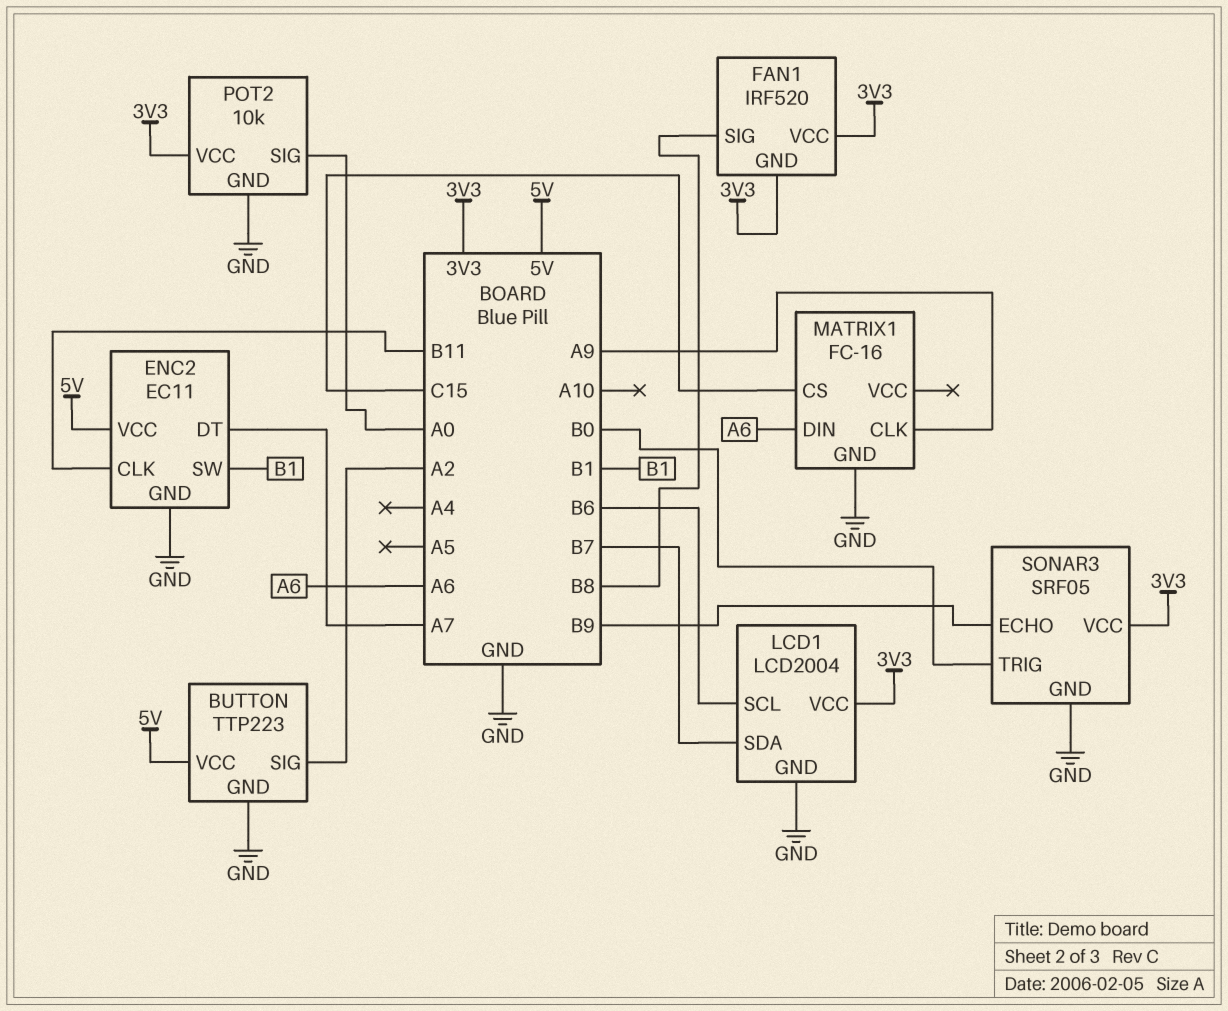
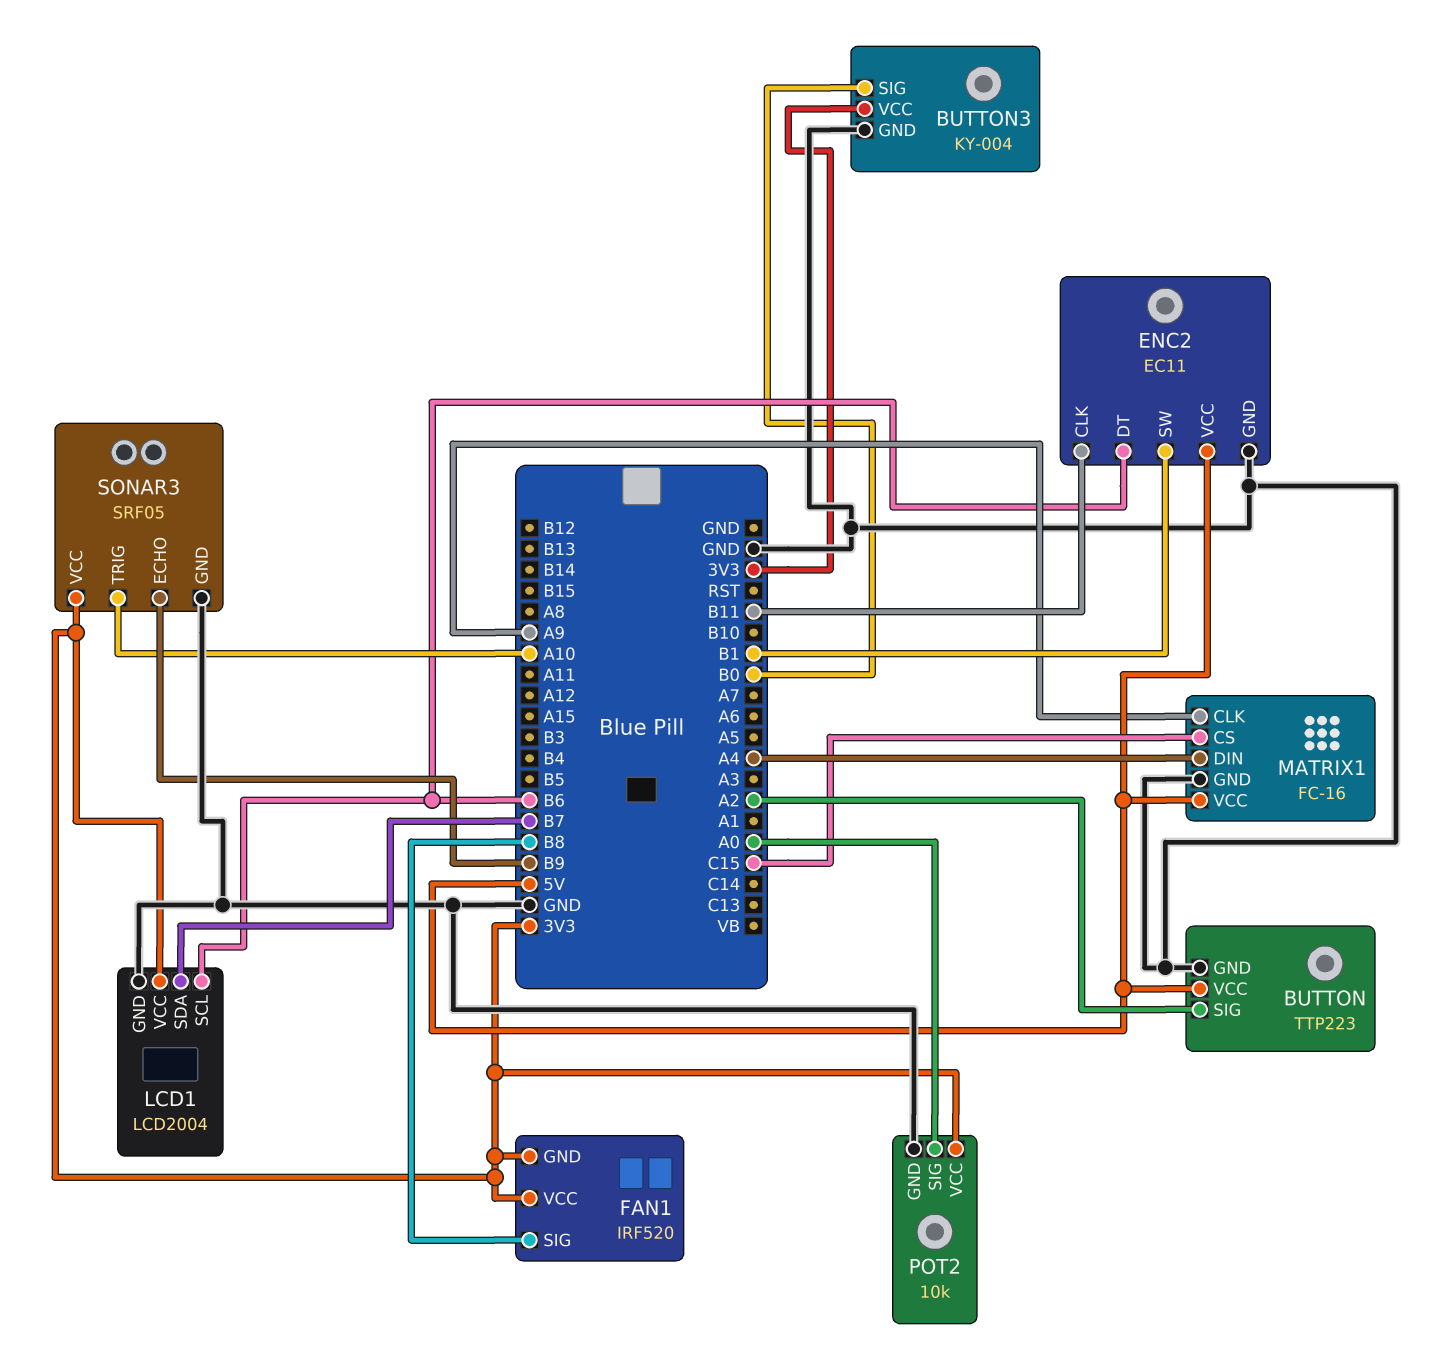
BUTTON3: none -> KY-004
BUTTON3 pin GND: none -> GND
BUTTON3 pin SIG: none -> B0
BUTTON3 pin VCC: none -> 3V3
ENC2 pin DT: A7 -> B6
MATRIX1 pin DIN: A6 -> A4
MATRIX1 pin VCC: none -> 5V
SONAR3 pin TRIG: B0 -> A10

